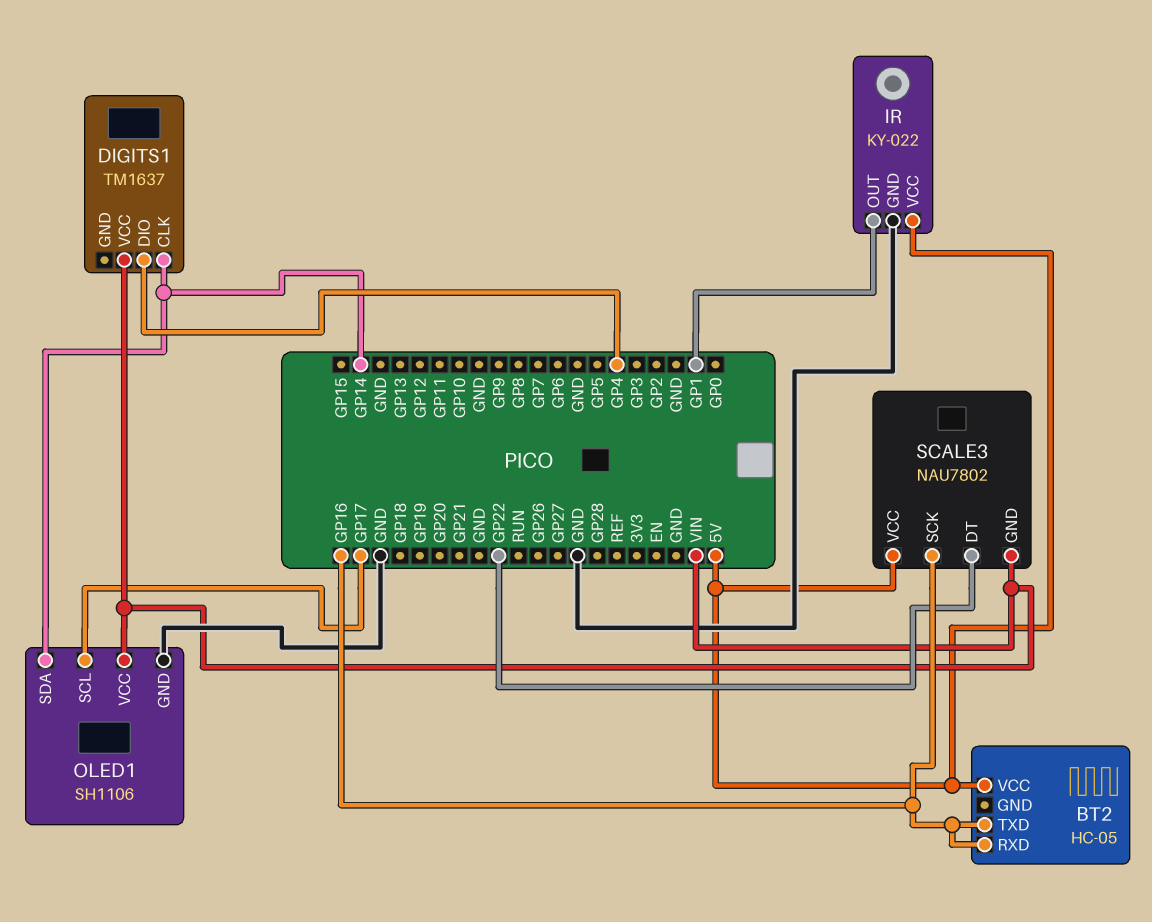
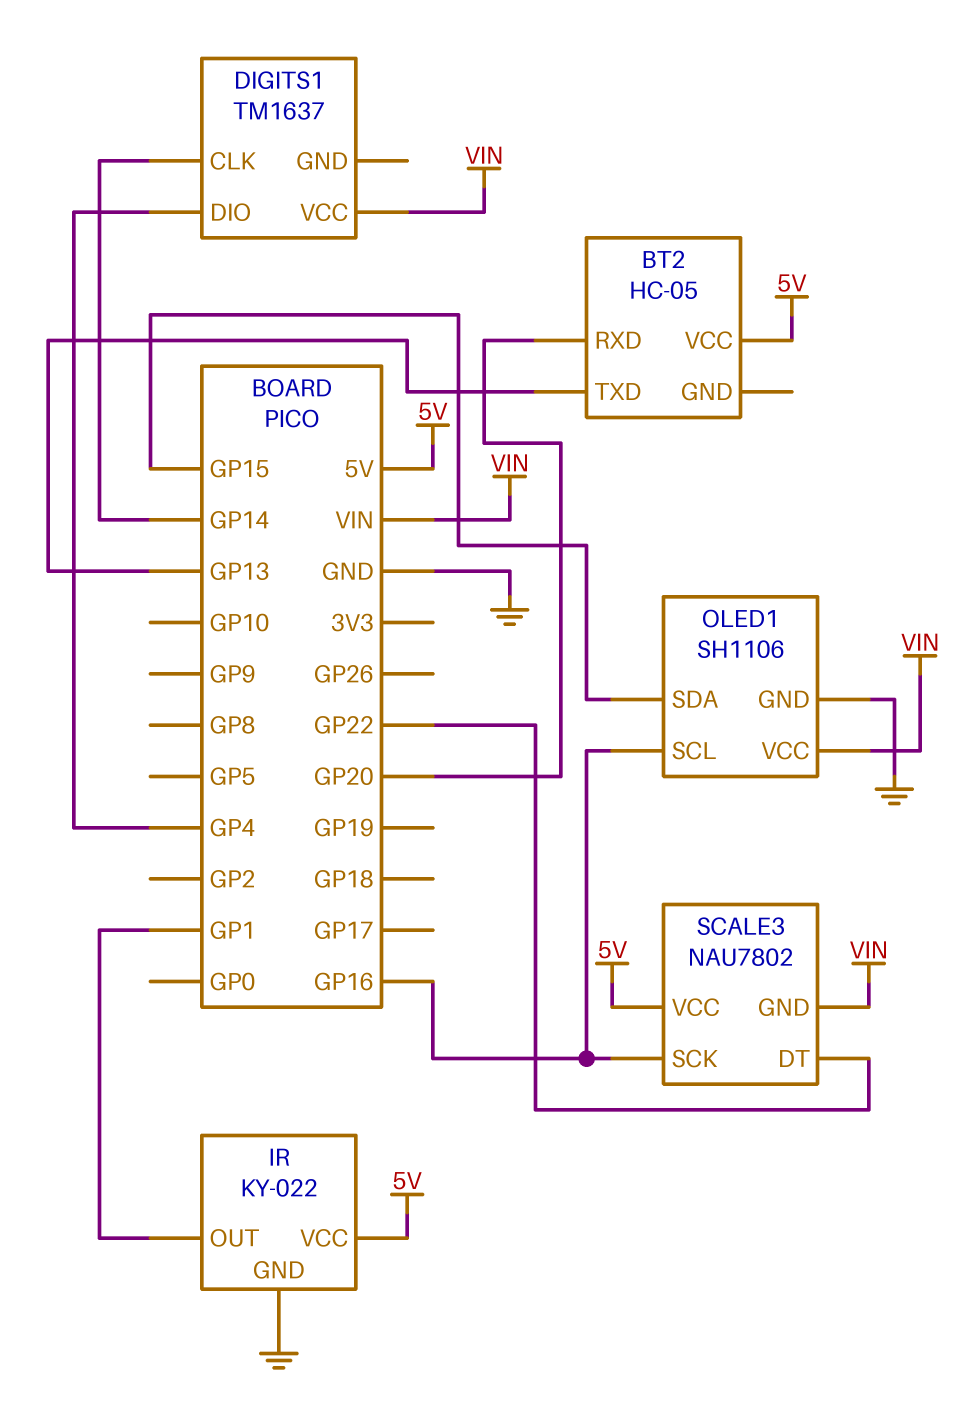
BT2 pin RXD: GP16 -> GP20
BT2 pin TXD: GP16 -> GP13
OLED1 pin SCL: GP17 -> GP16
OLED1 pin SDA: GP14 -> GP15

